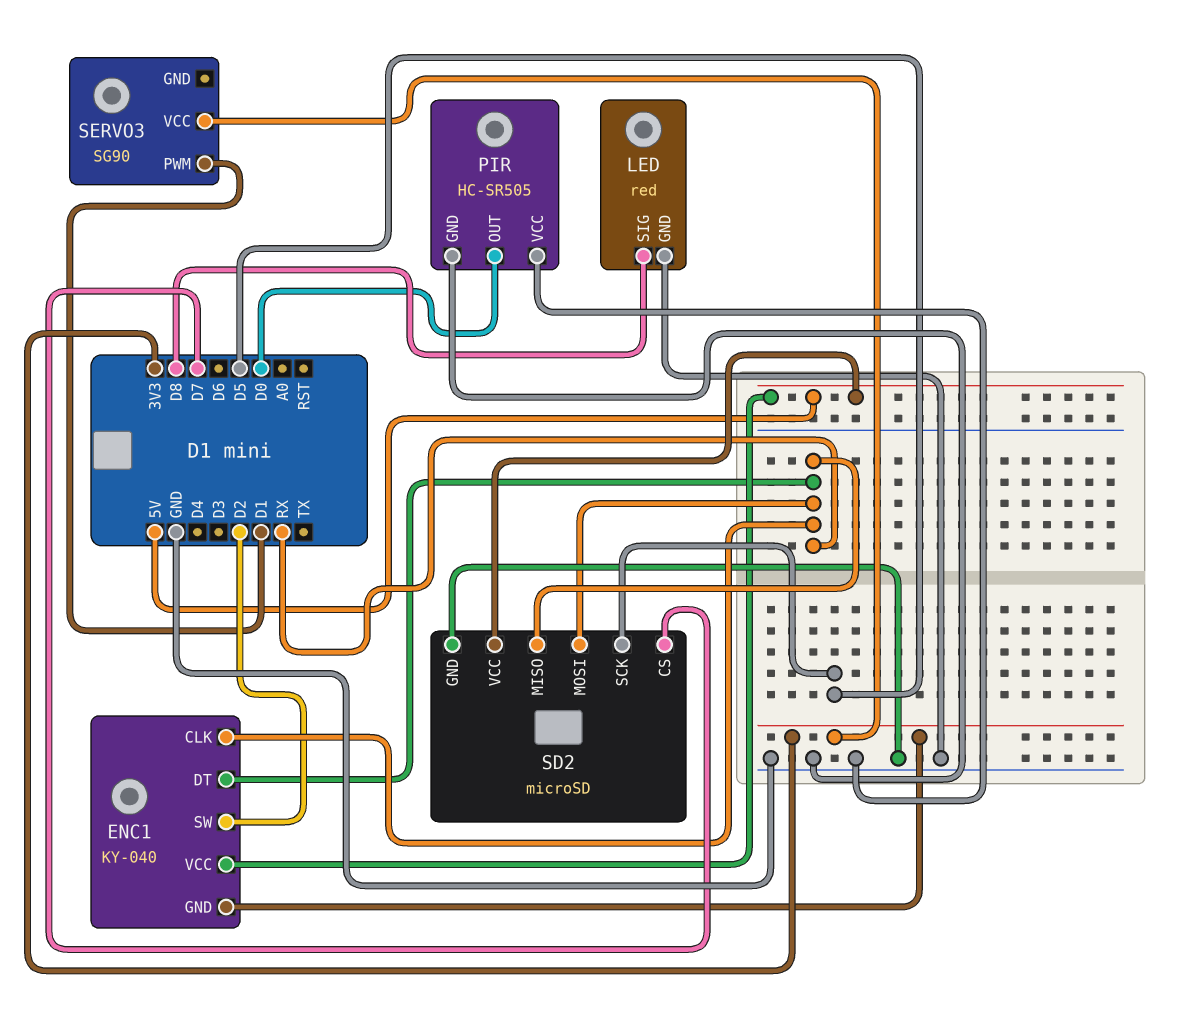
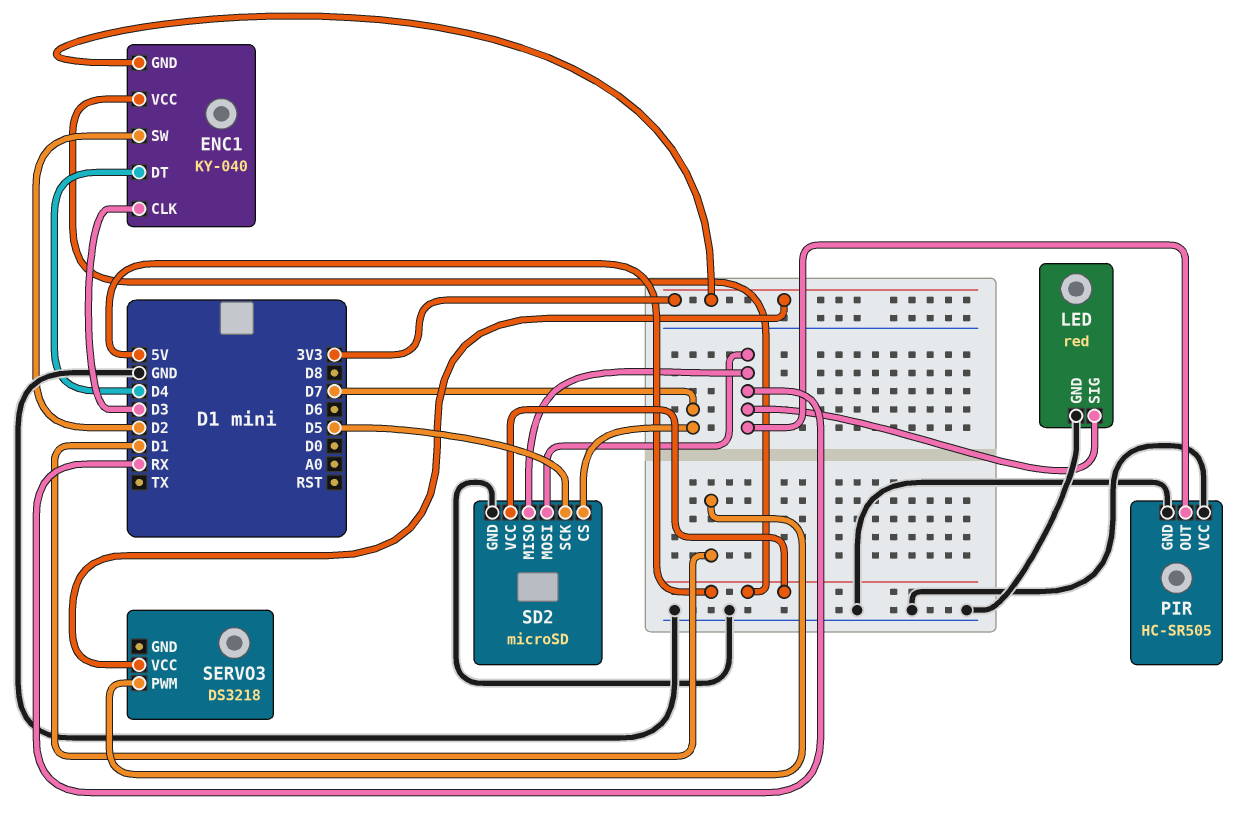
ENC1 pin CLK: RX -> D3
ENC1 pin DT: RX -> D4
LED pin SIG: D8 -> RX
PIR pin OUT: D0 -> RX
SERVO3: SG90 -> DS3218

